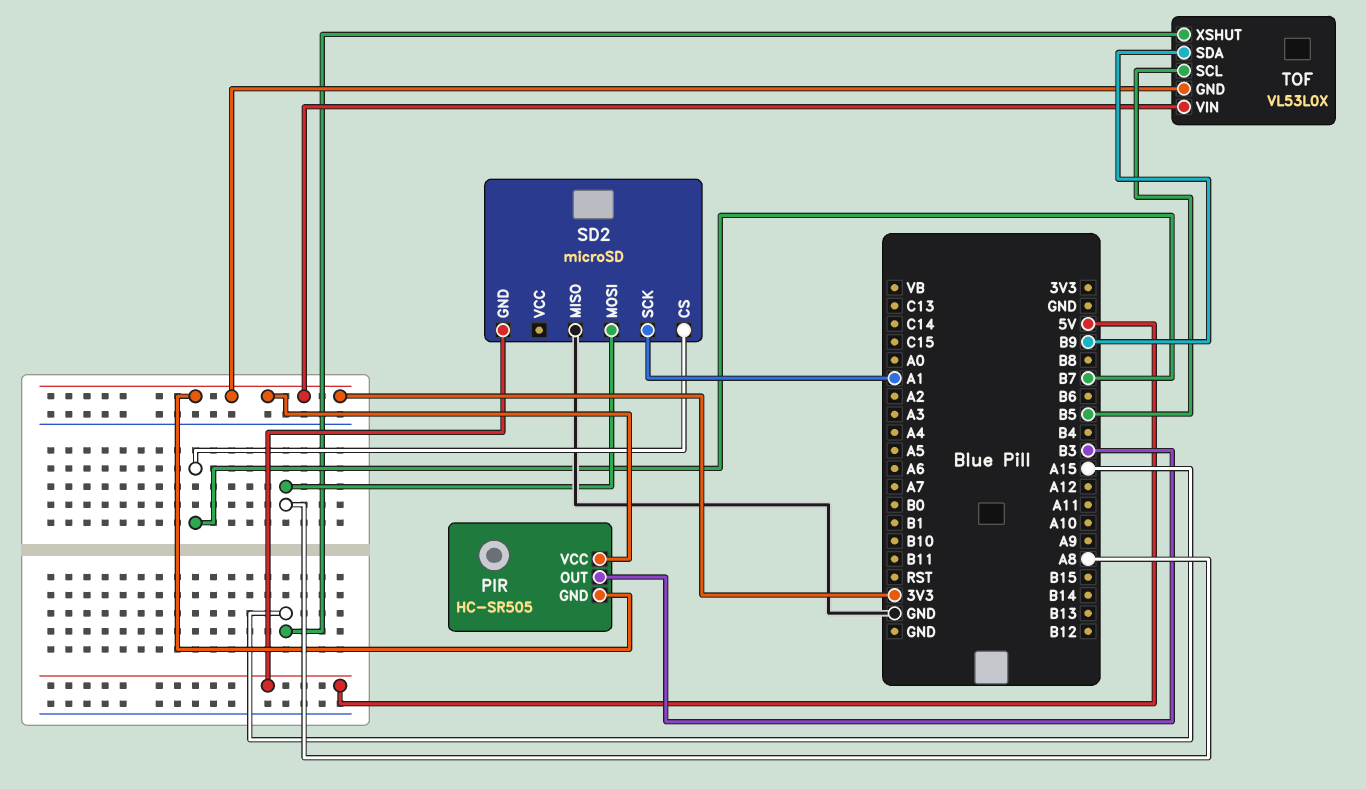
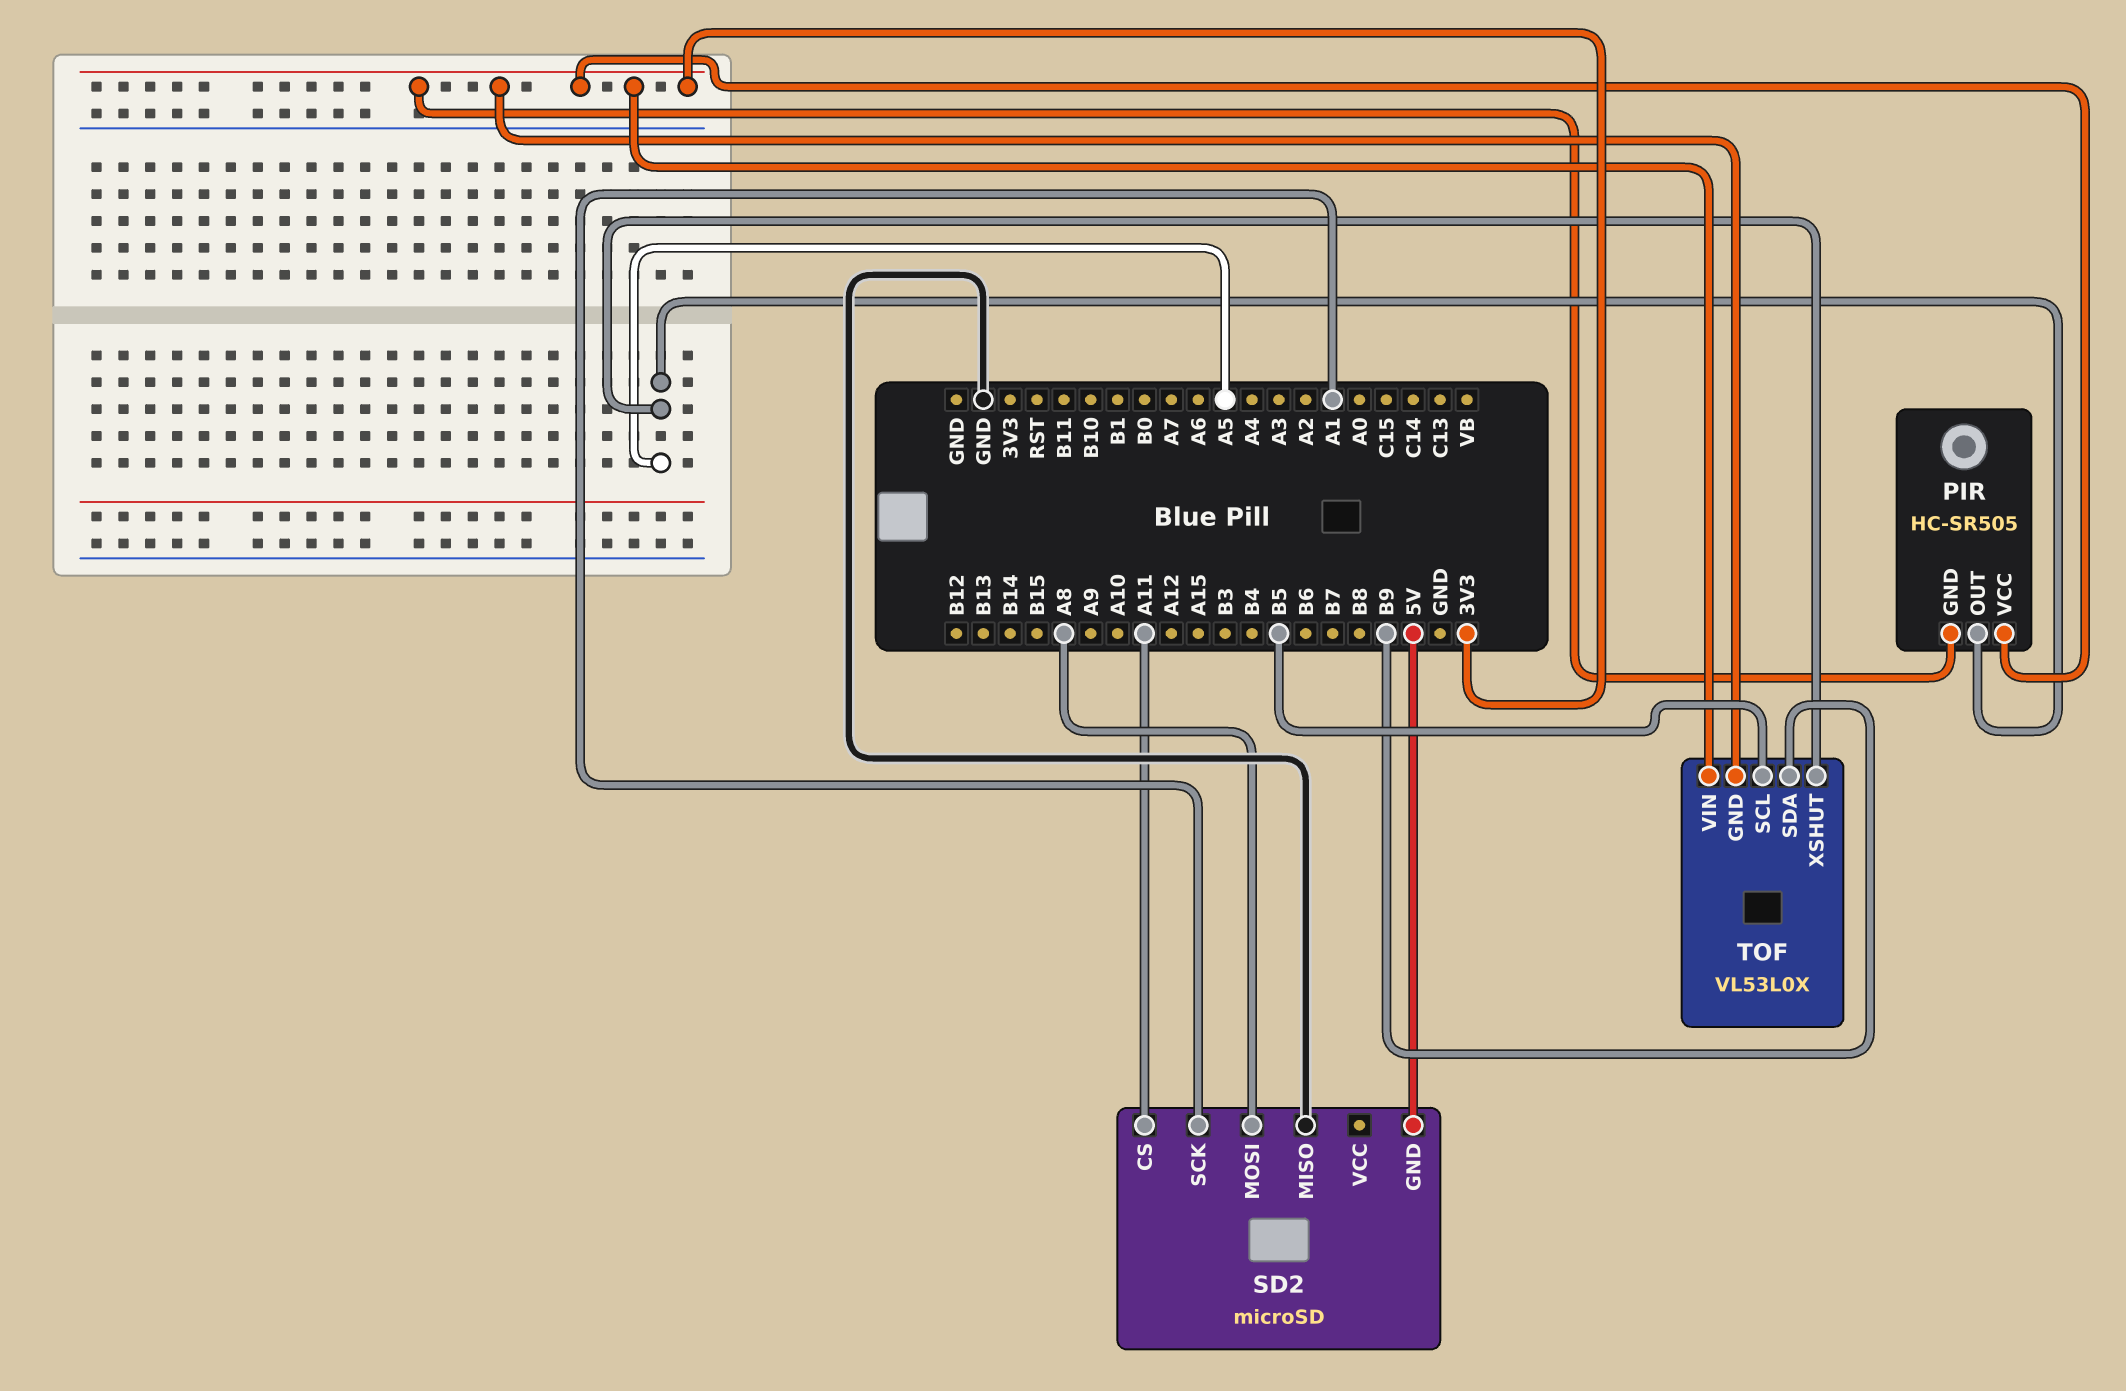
PIR pin OUT: B3 -> A5
SD2 pin CS: B7 -> A11
TOF pin XSHUT: A15 -> A5

